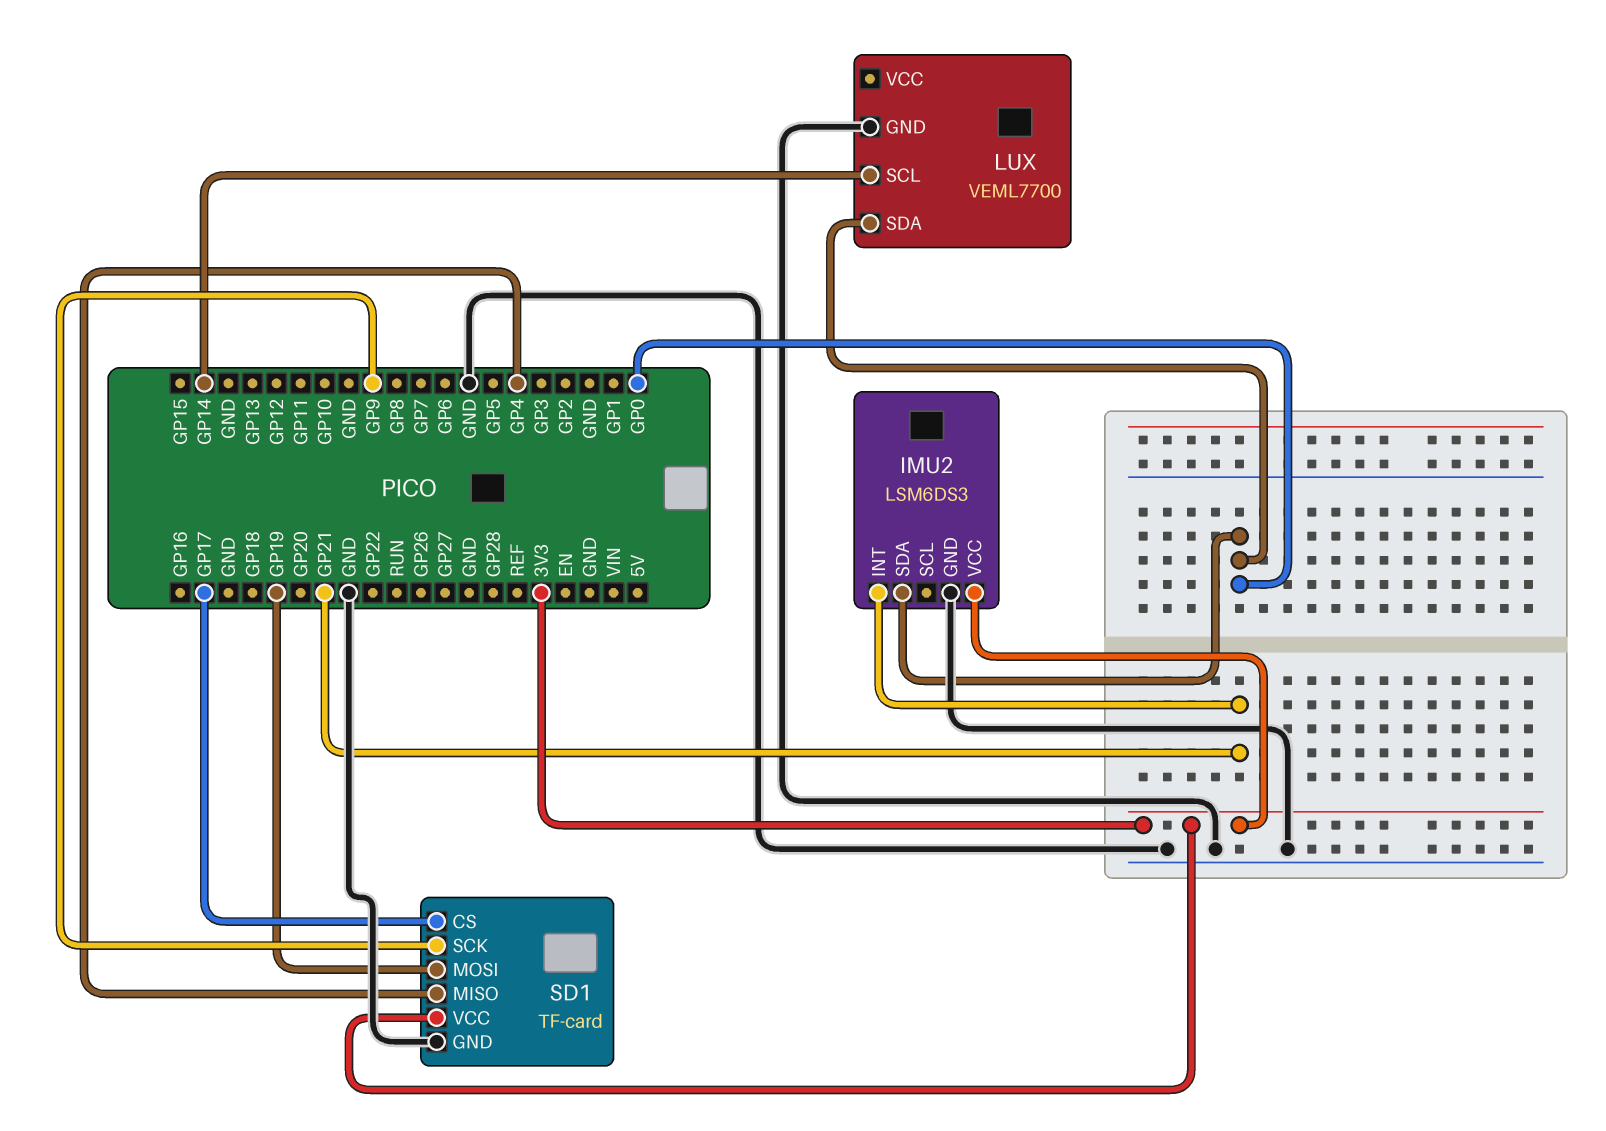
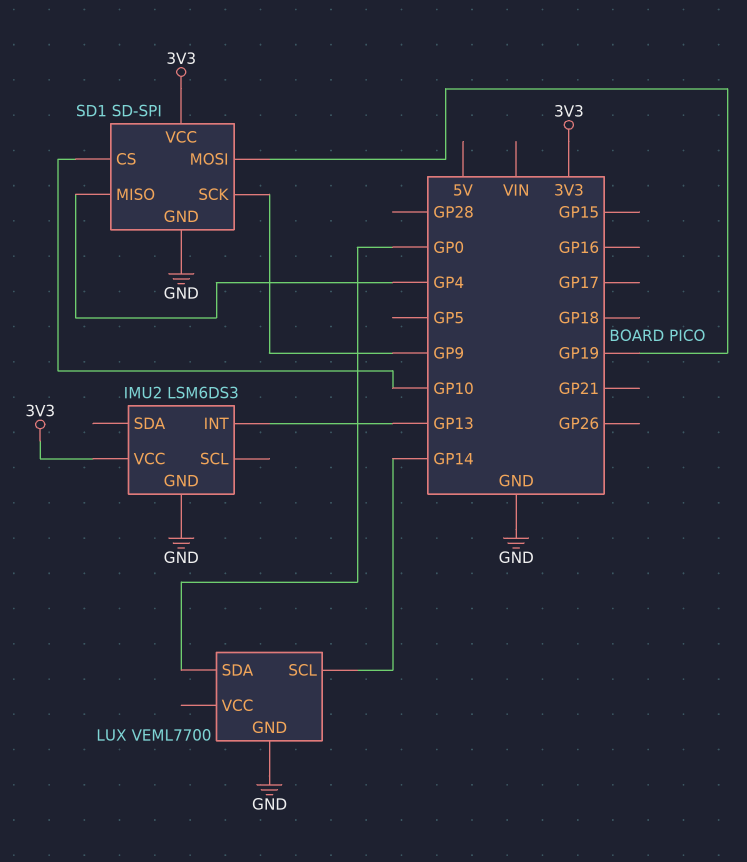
IMU2 pin INT: GP21 -> GP13
IMU2 pin SDA: GP0 -> none
SD1: TF-card -> SD-SPI
SD1 pin CS: GP17 -> GP10

